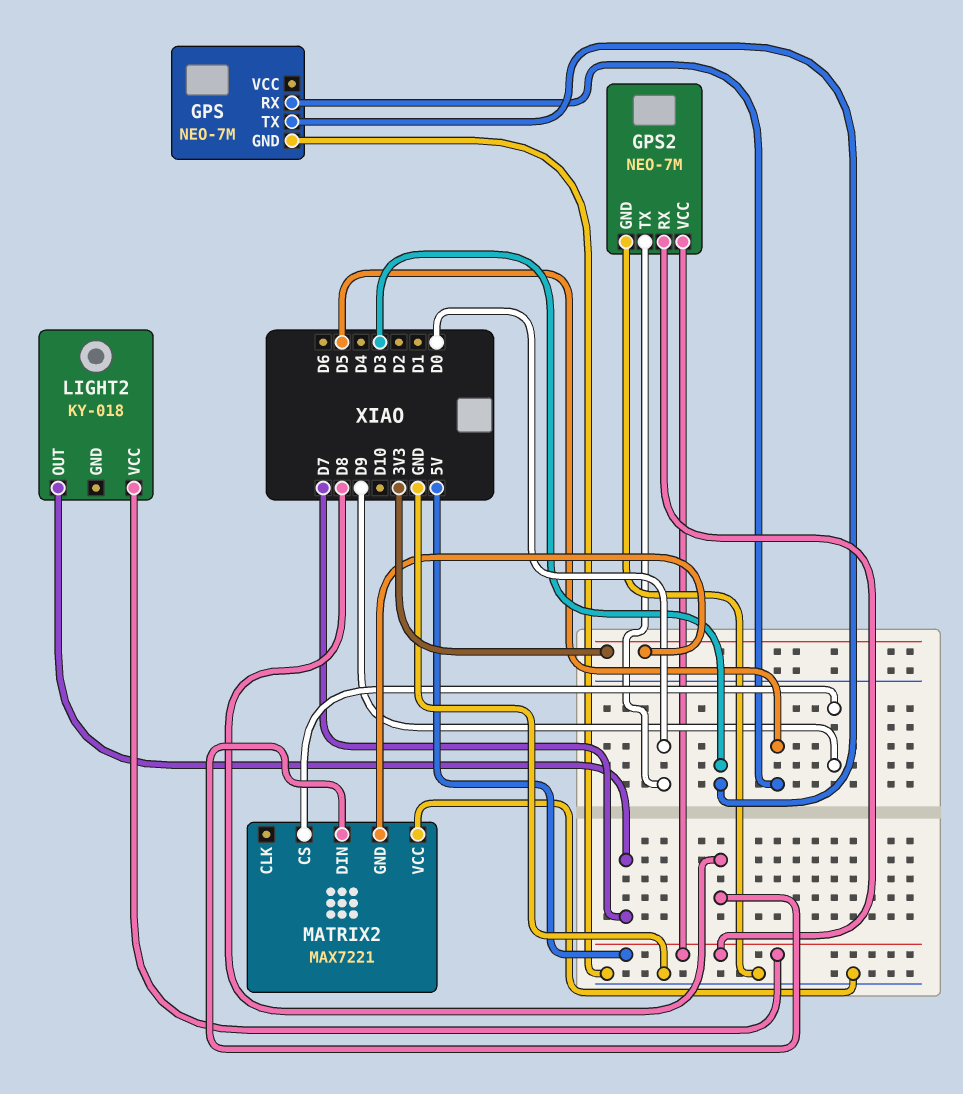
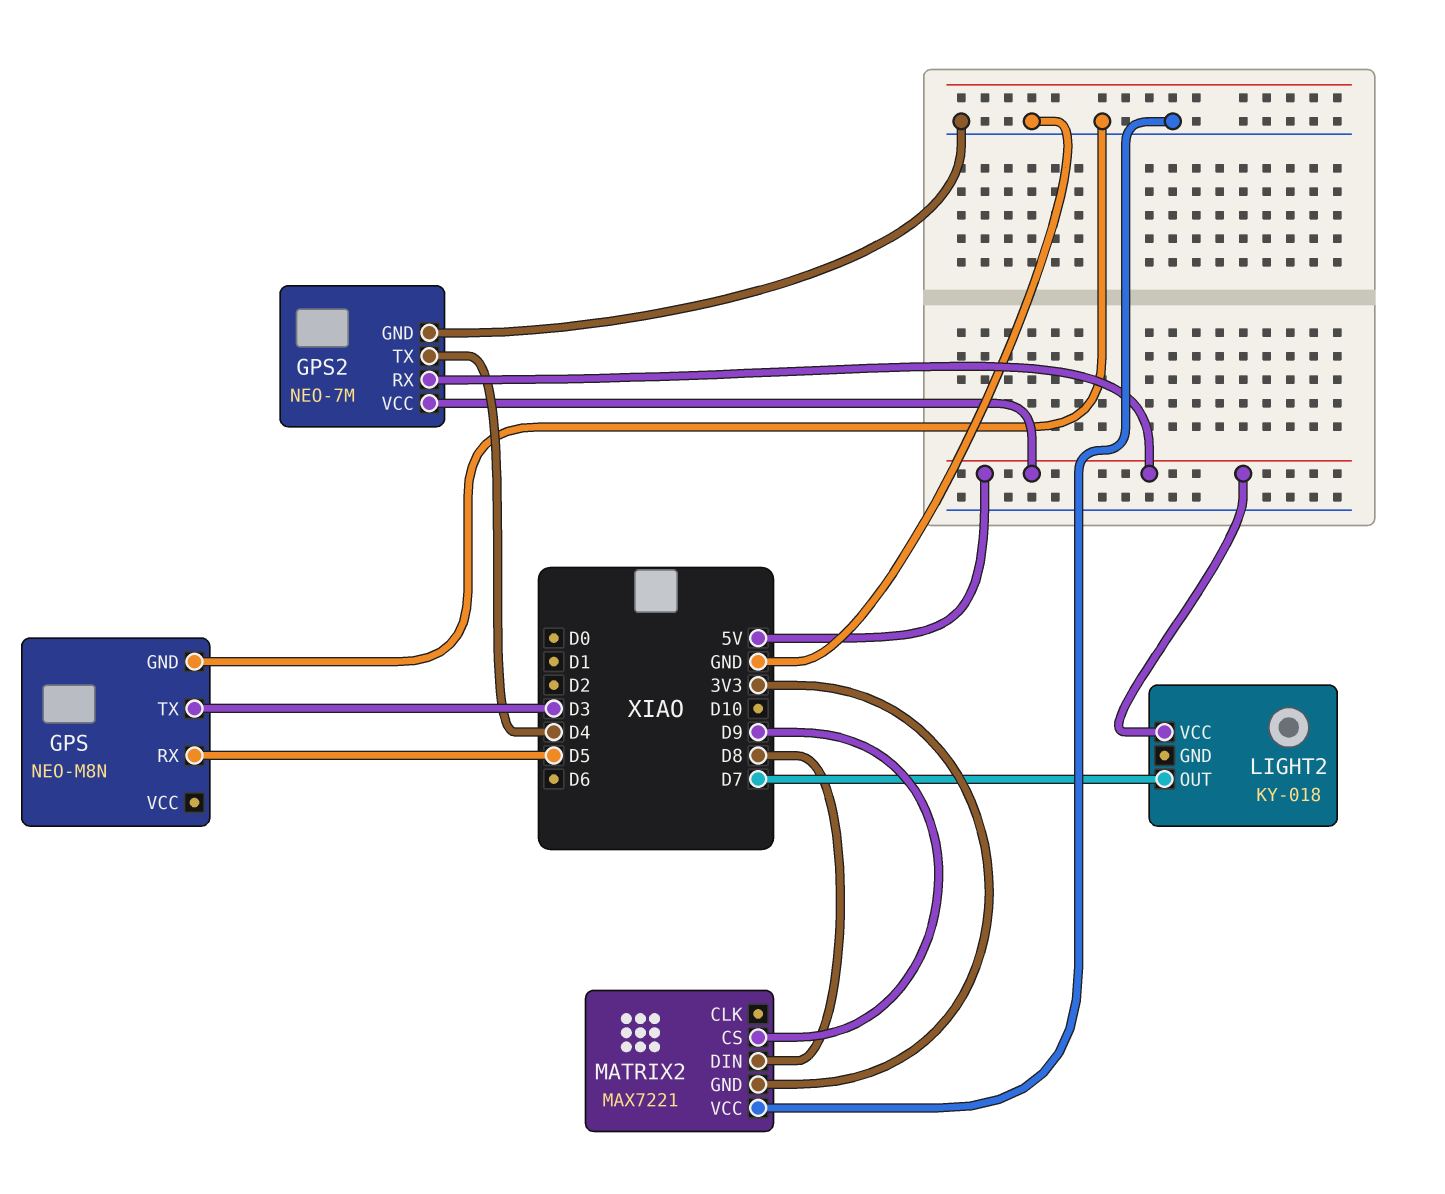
GPS: NEO-7M -> NEO-M8N
GPS2 pin TX: D0 -> D4

